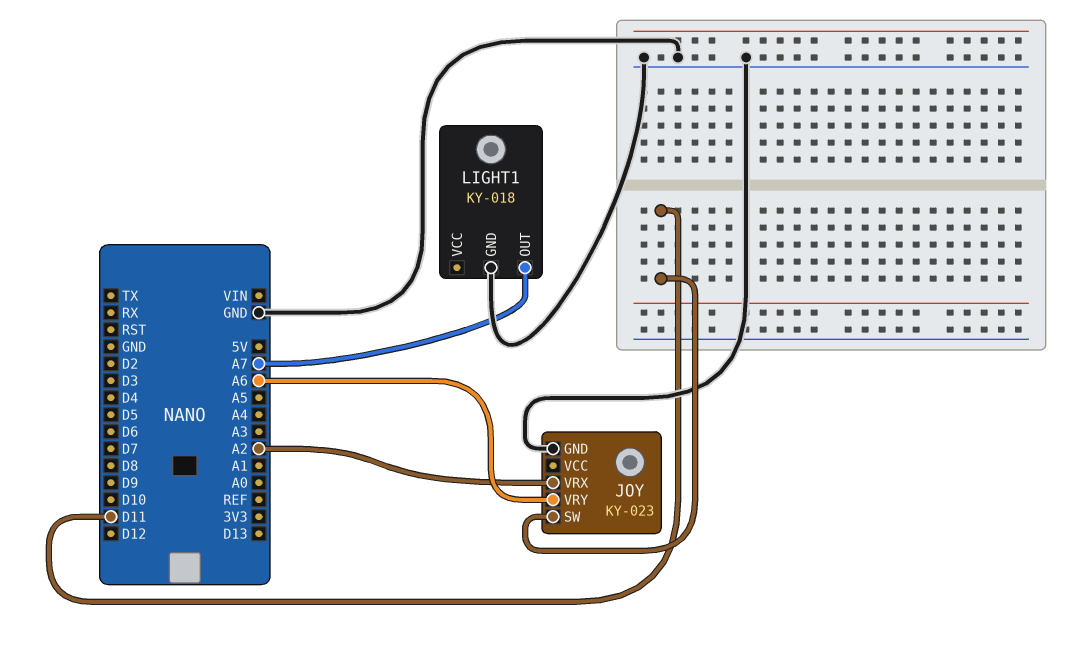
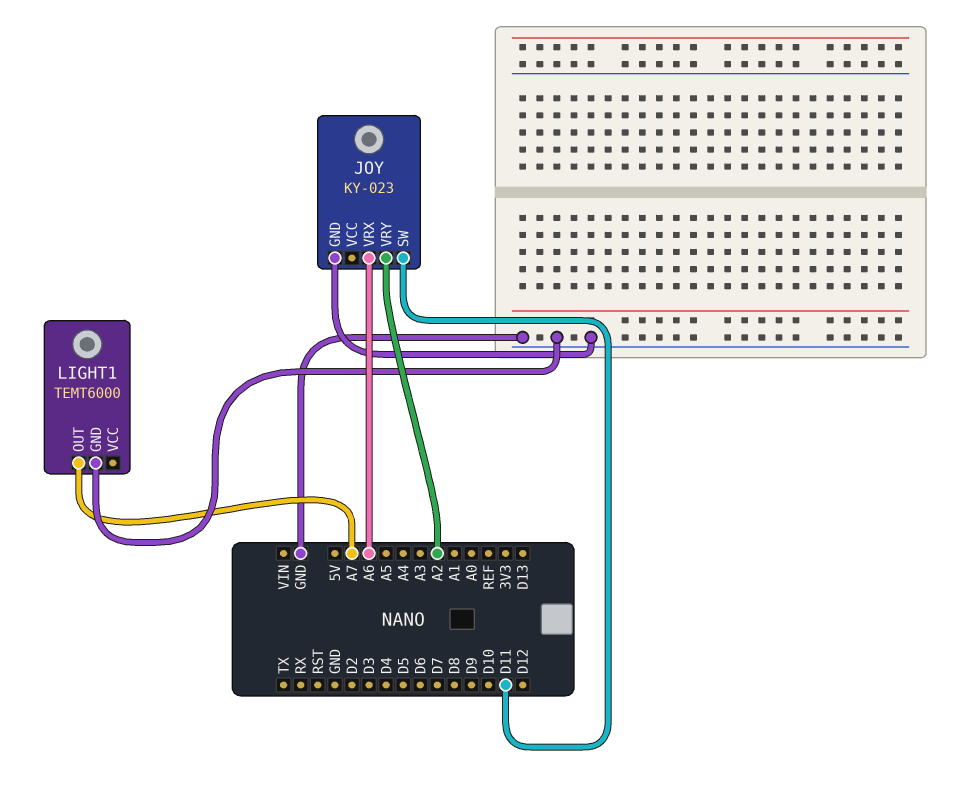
JOY pin VRX: A2 -> A6
JOY pin VRY: A6 -> A2
LIGHT1: KY-018 -> TEMT6000

